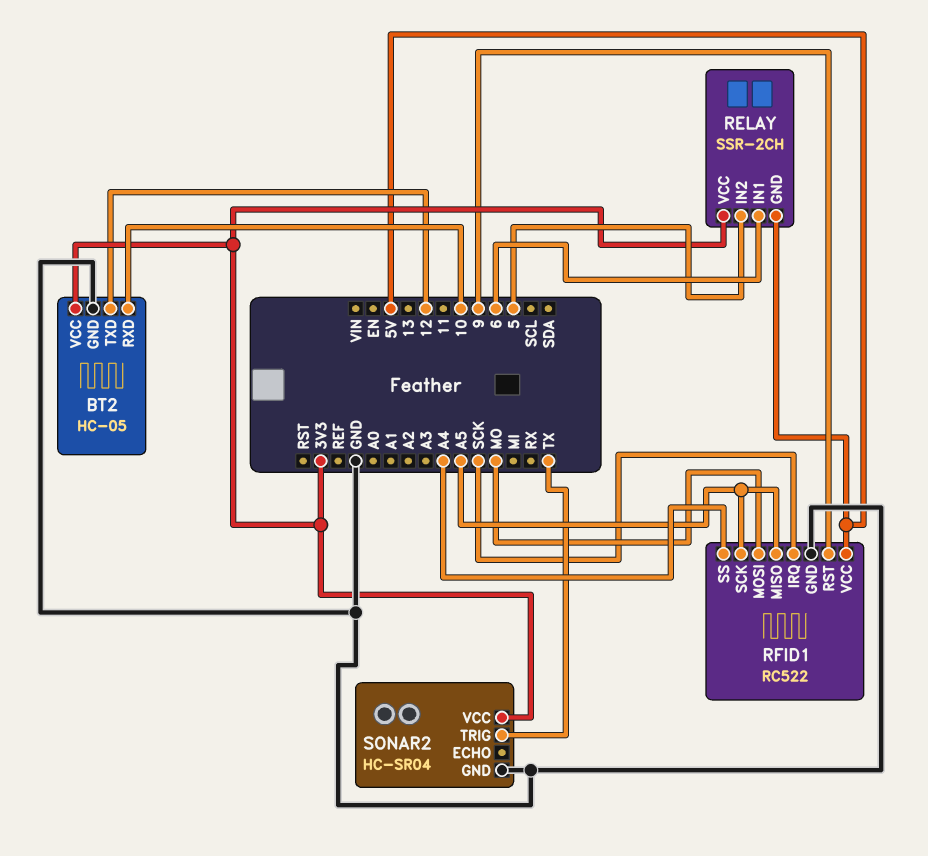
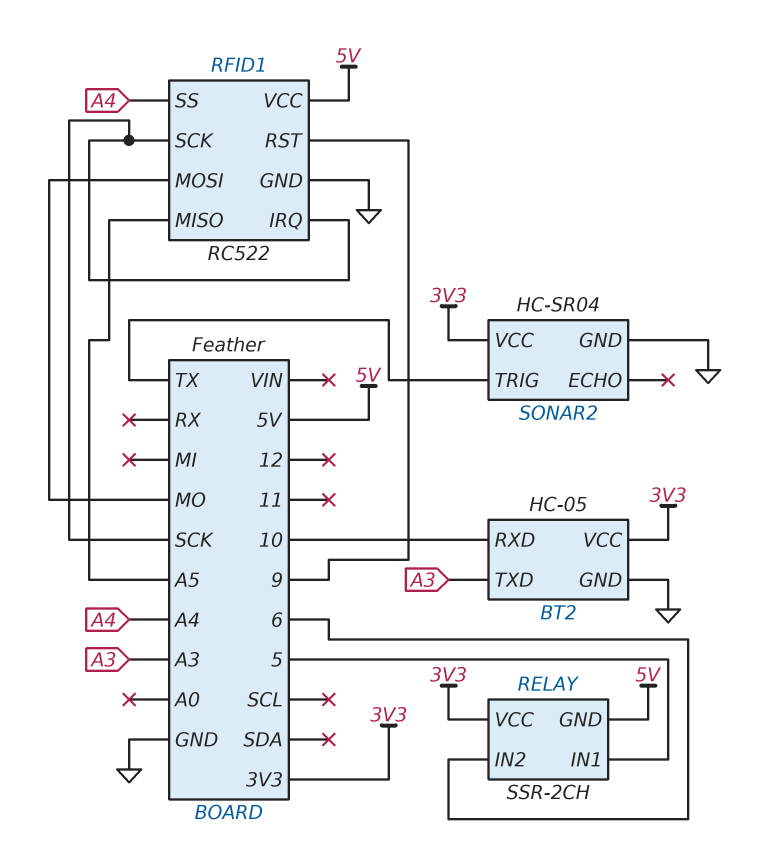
BT2 pin TXD: 12 -> A3
RELAY pin IN1: 6 -> 5
RELAY pin IN2: 5 -> 6
RFID1 pin SCK: A5 -> SCK

